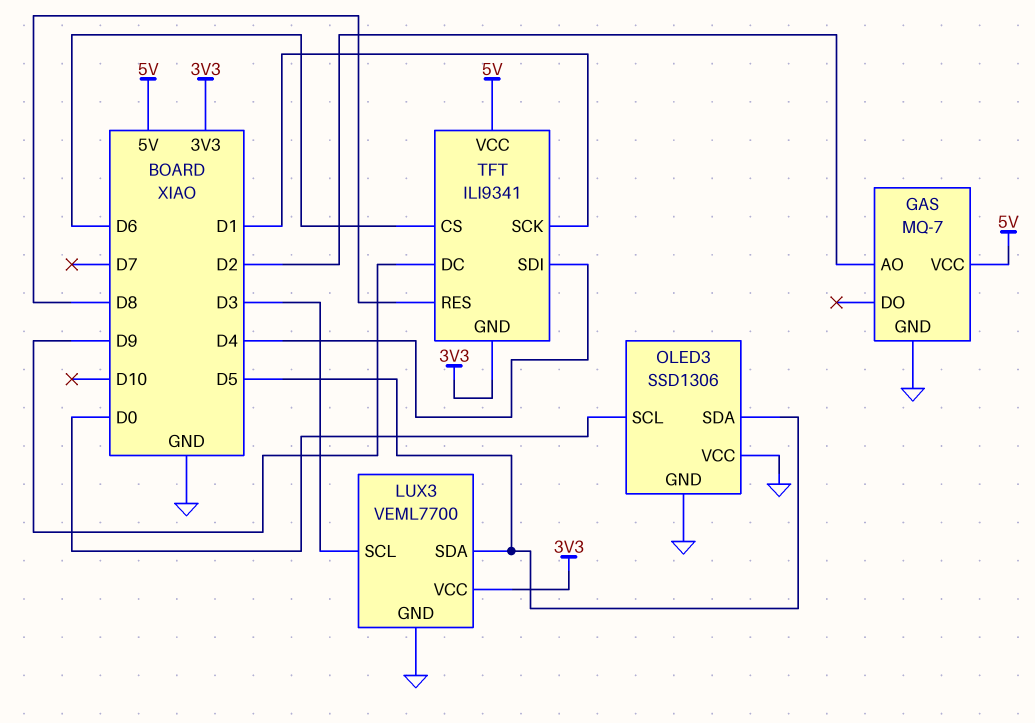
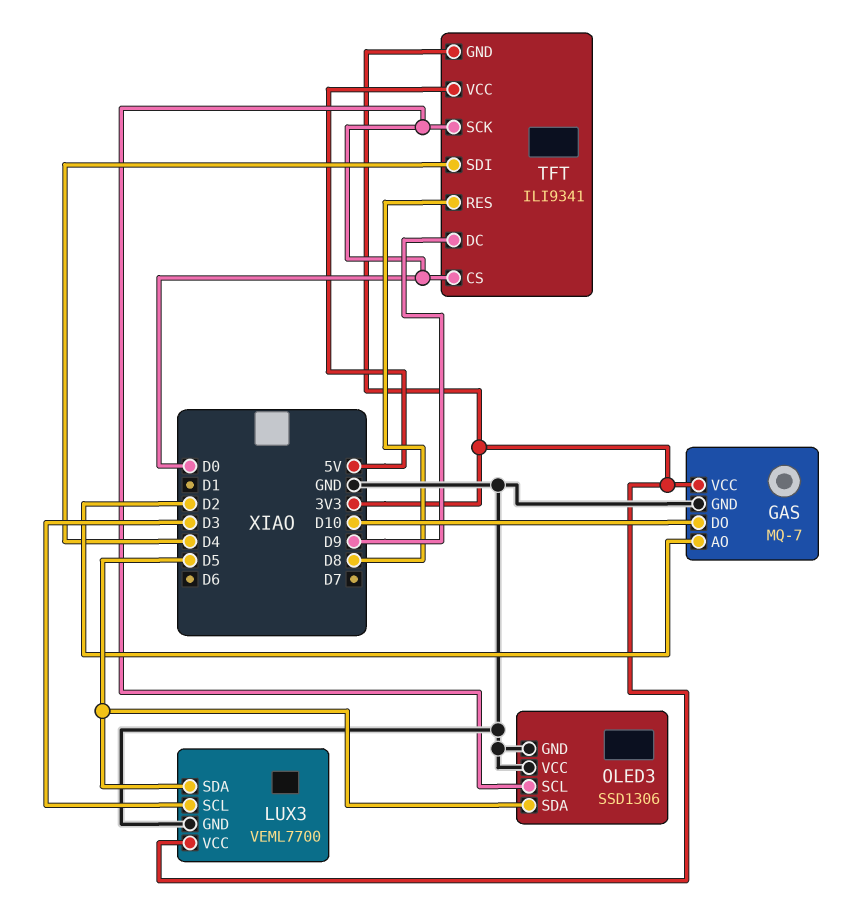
GAS pin DO: none -> D10
GAS pin VCC: 5V -> 3V3
TFT pin CS: D6 -> D0
TFT pin SCK: D1 -> D0

